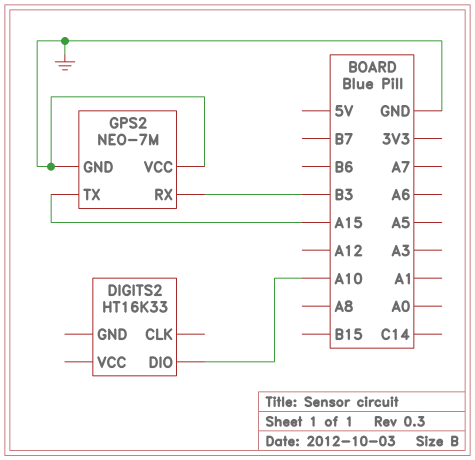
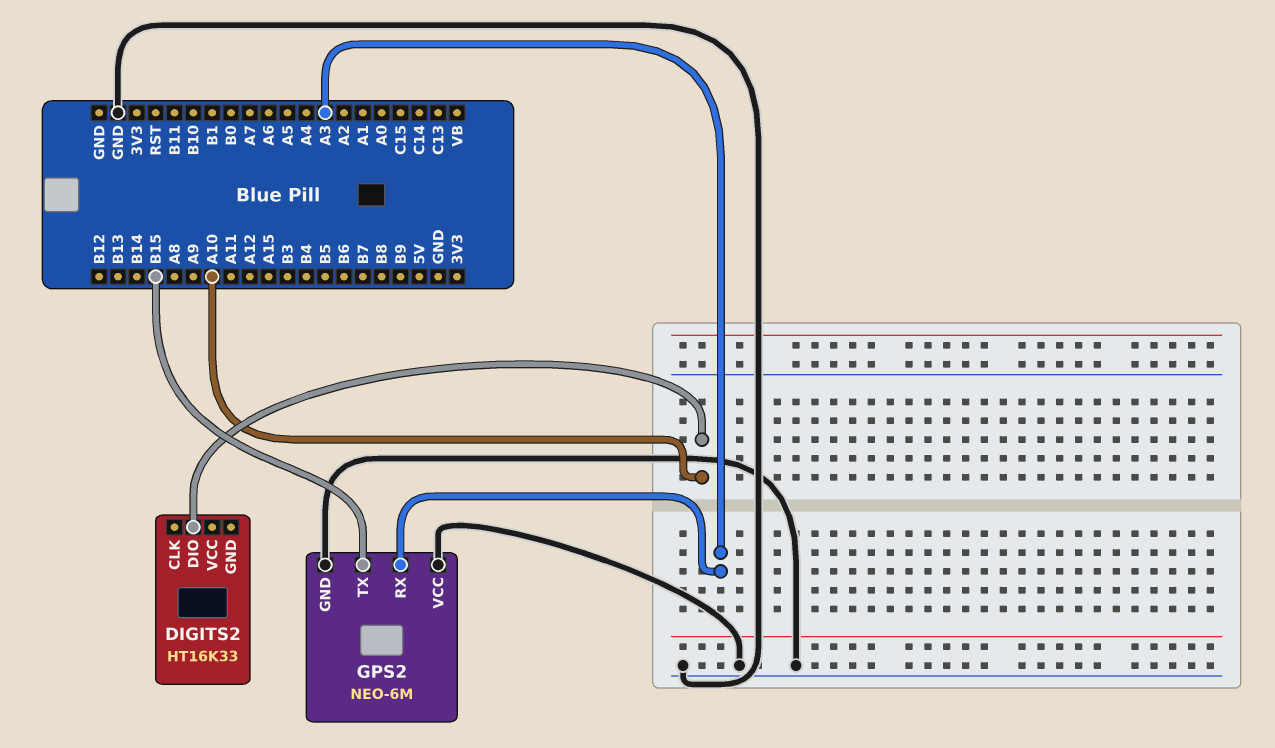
GPS2: NEO-7M -> NEO-6M
GPS2 pin RX: B3 -> A3
GPS2 pin TX: A15 -> B15

